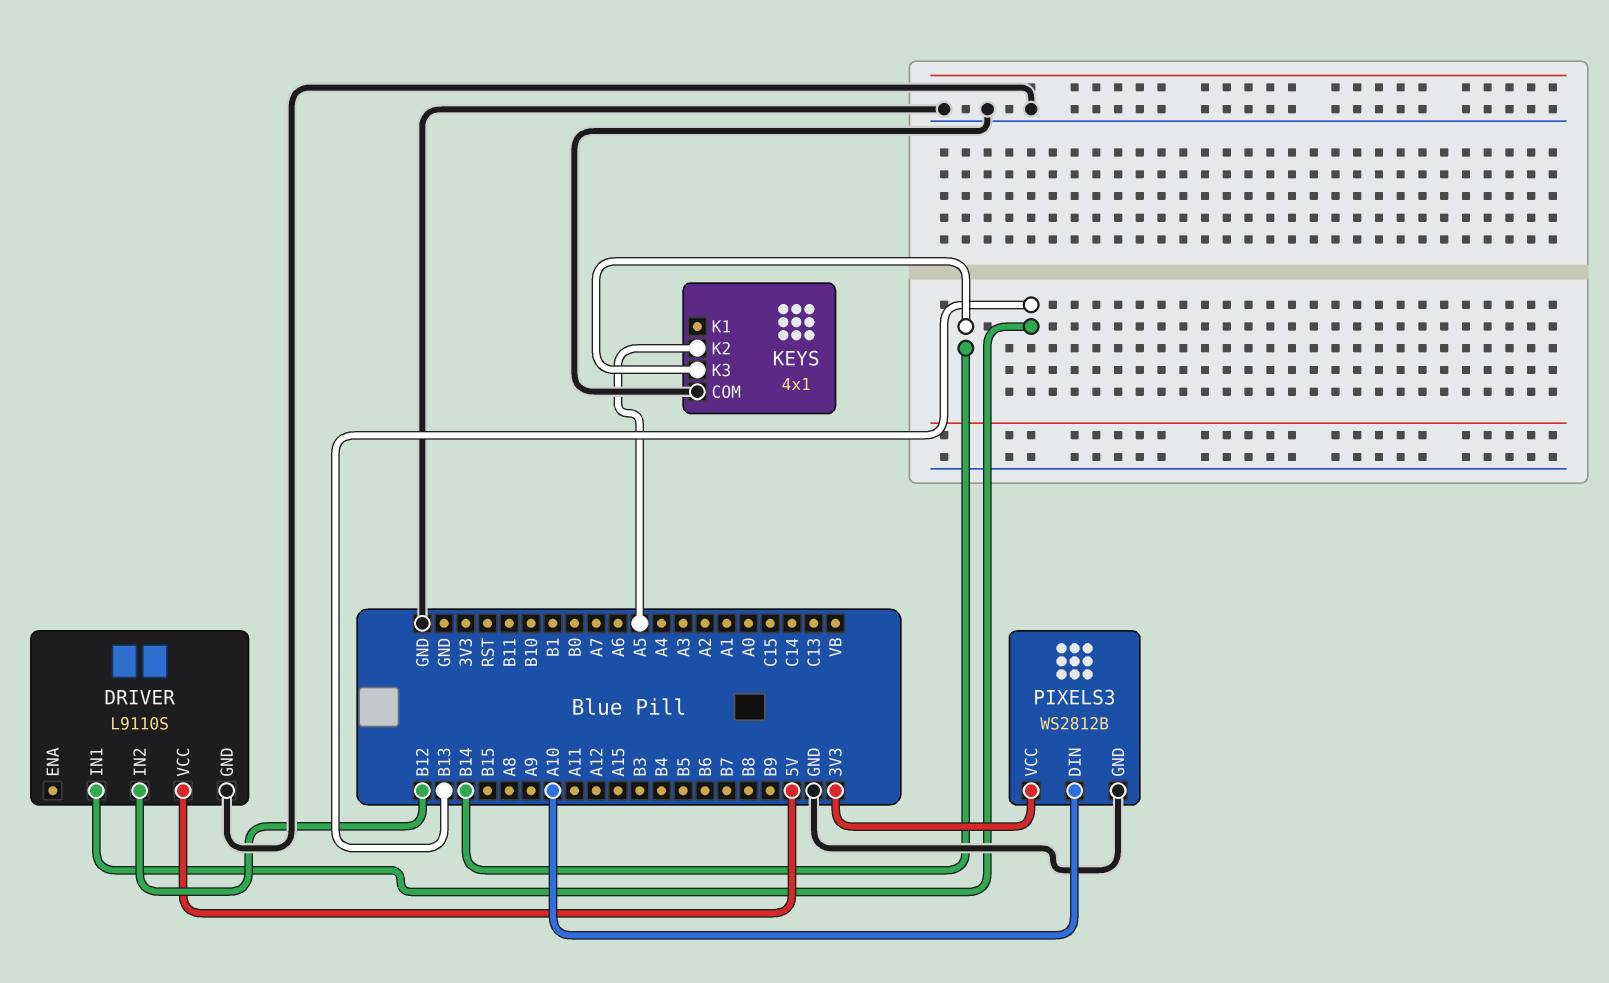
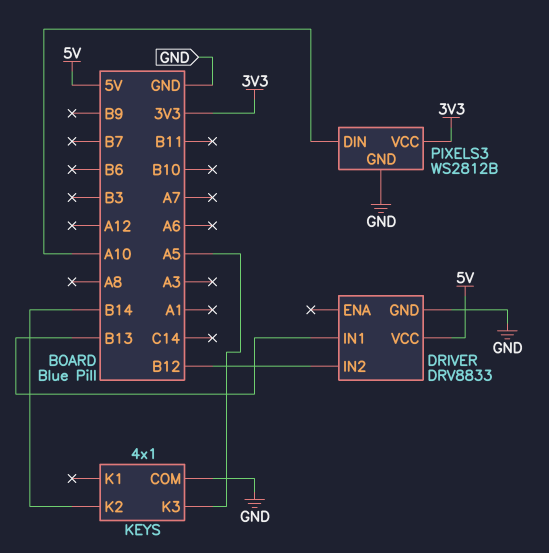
DRIVER: L9110S -> DRV8833
KEYS pin K2: A5 -> B14
KEYS pin K3: B14 -> A5

